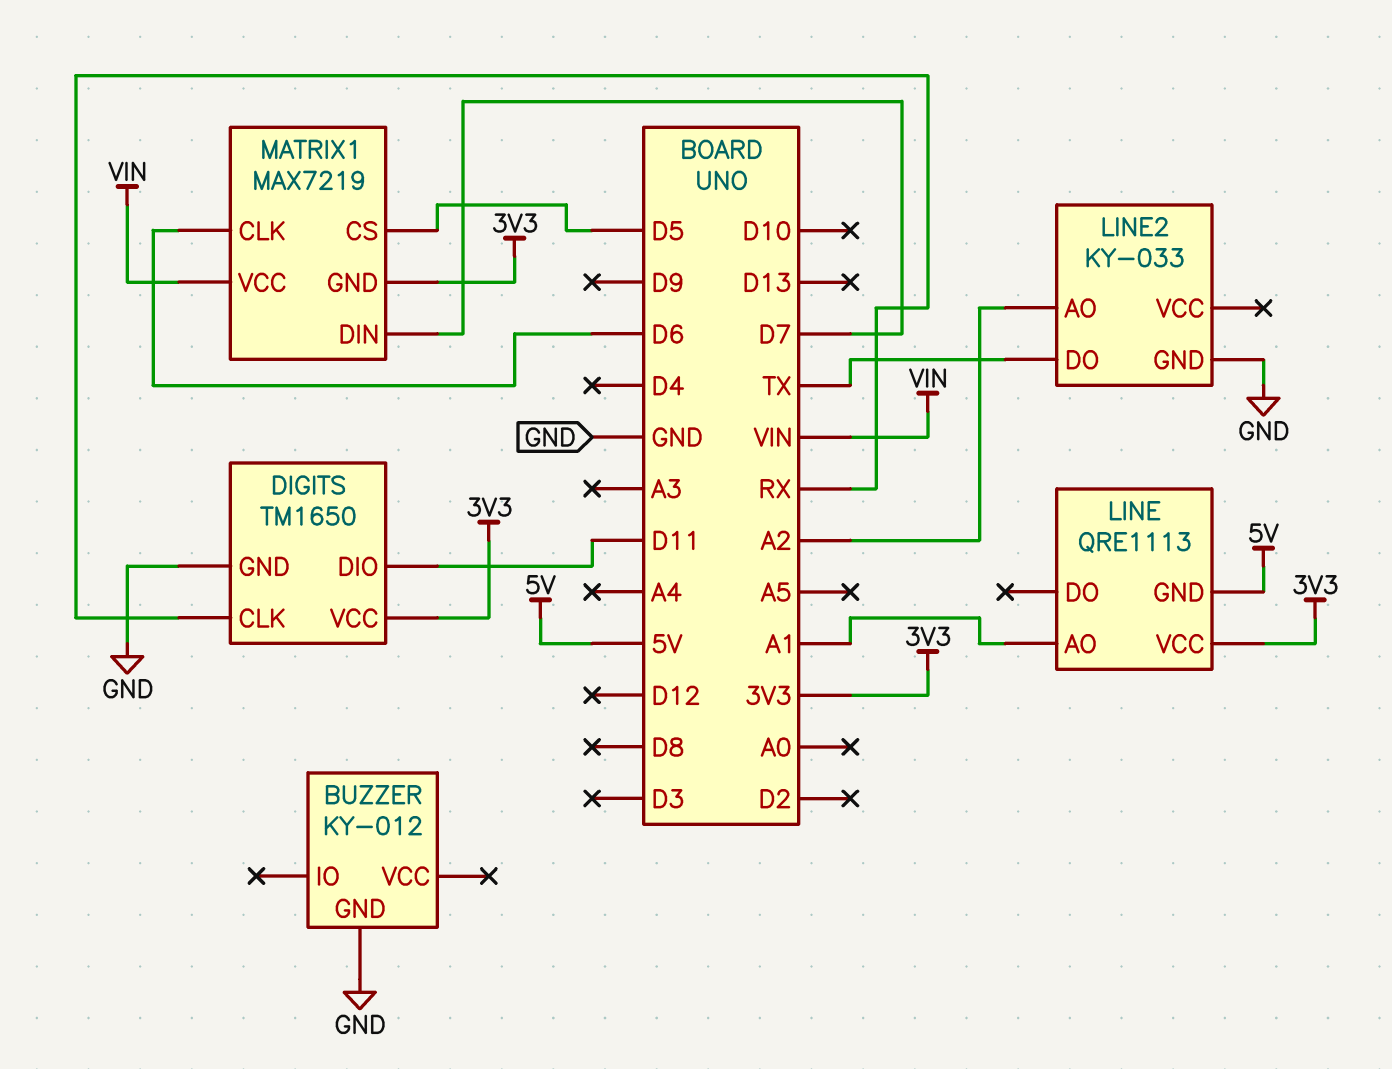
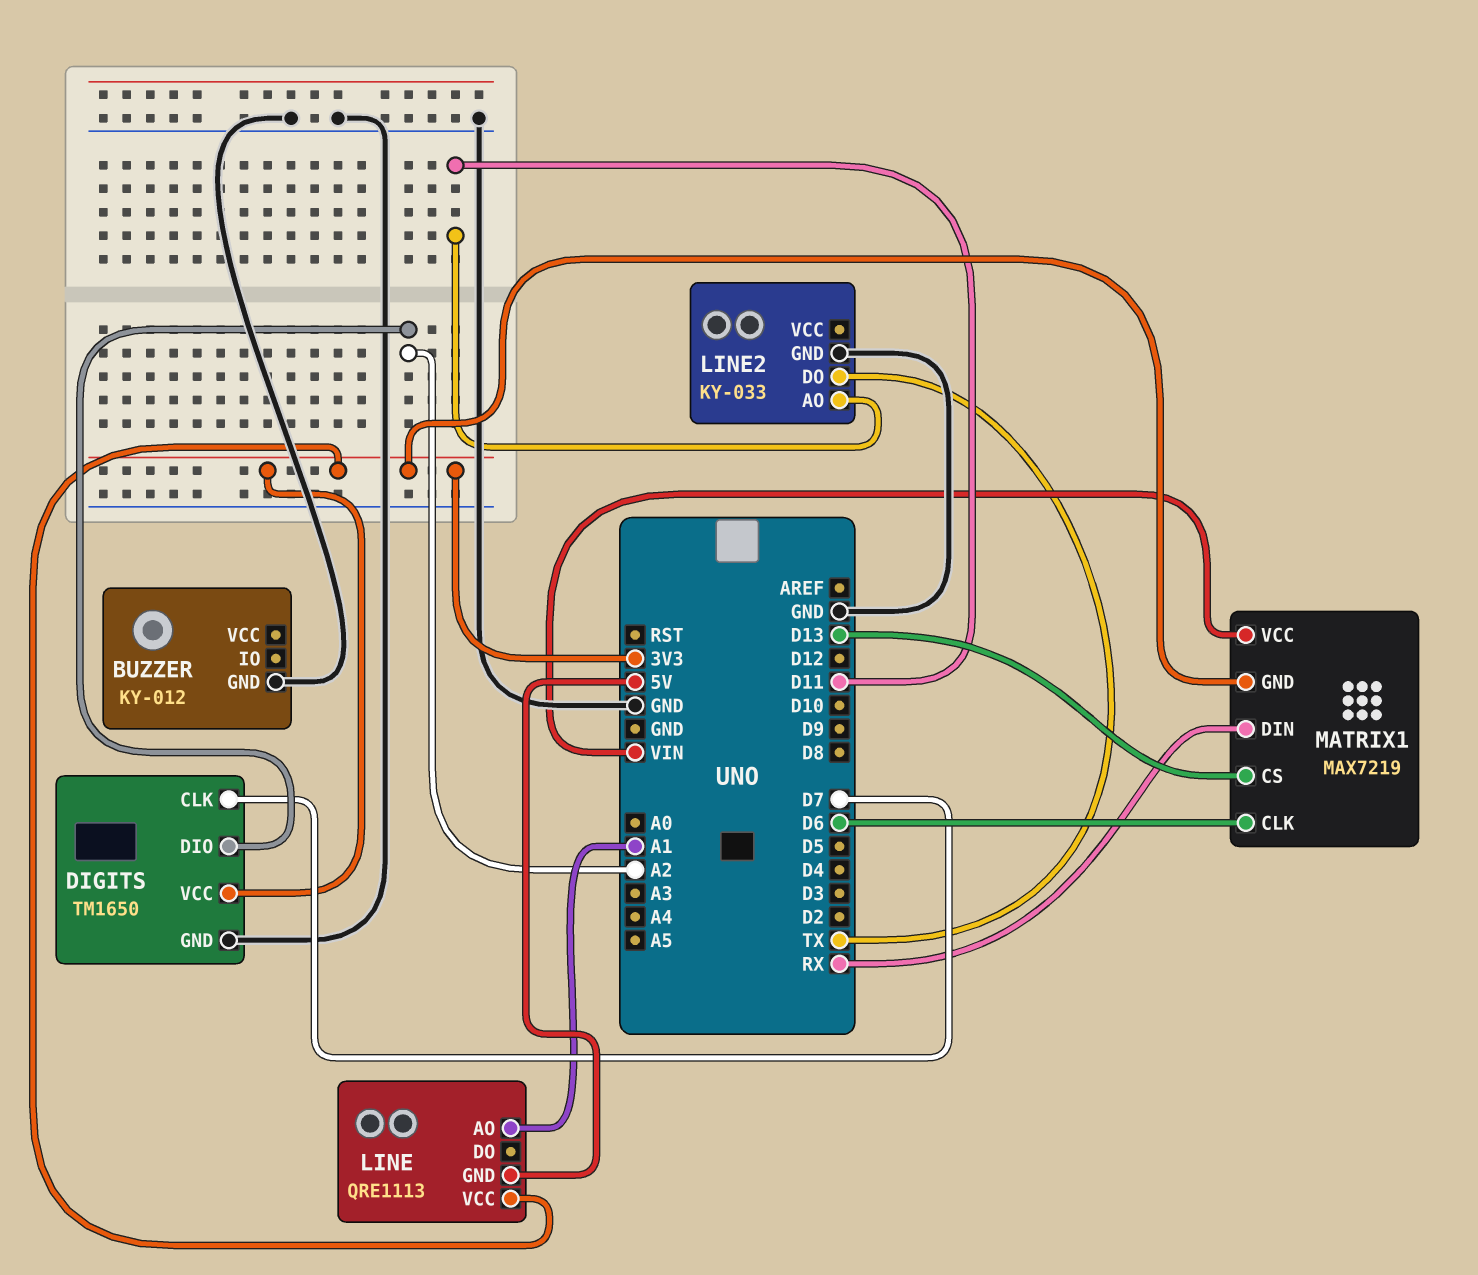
DIGITS pin CLK: RX -> D7
DIGITS pin DIO: D11 -> A2
LINE2 pin AO: A2 -> D11
MATRIX1 pin CS: D5 -> D13
MATRIX1 pin DIN: D7 -> RX

